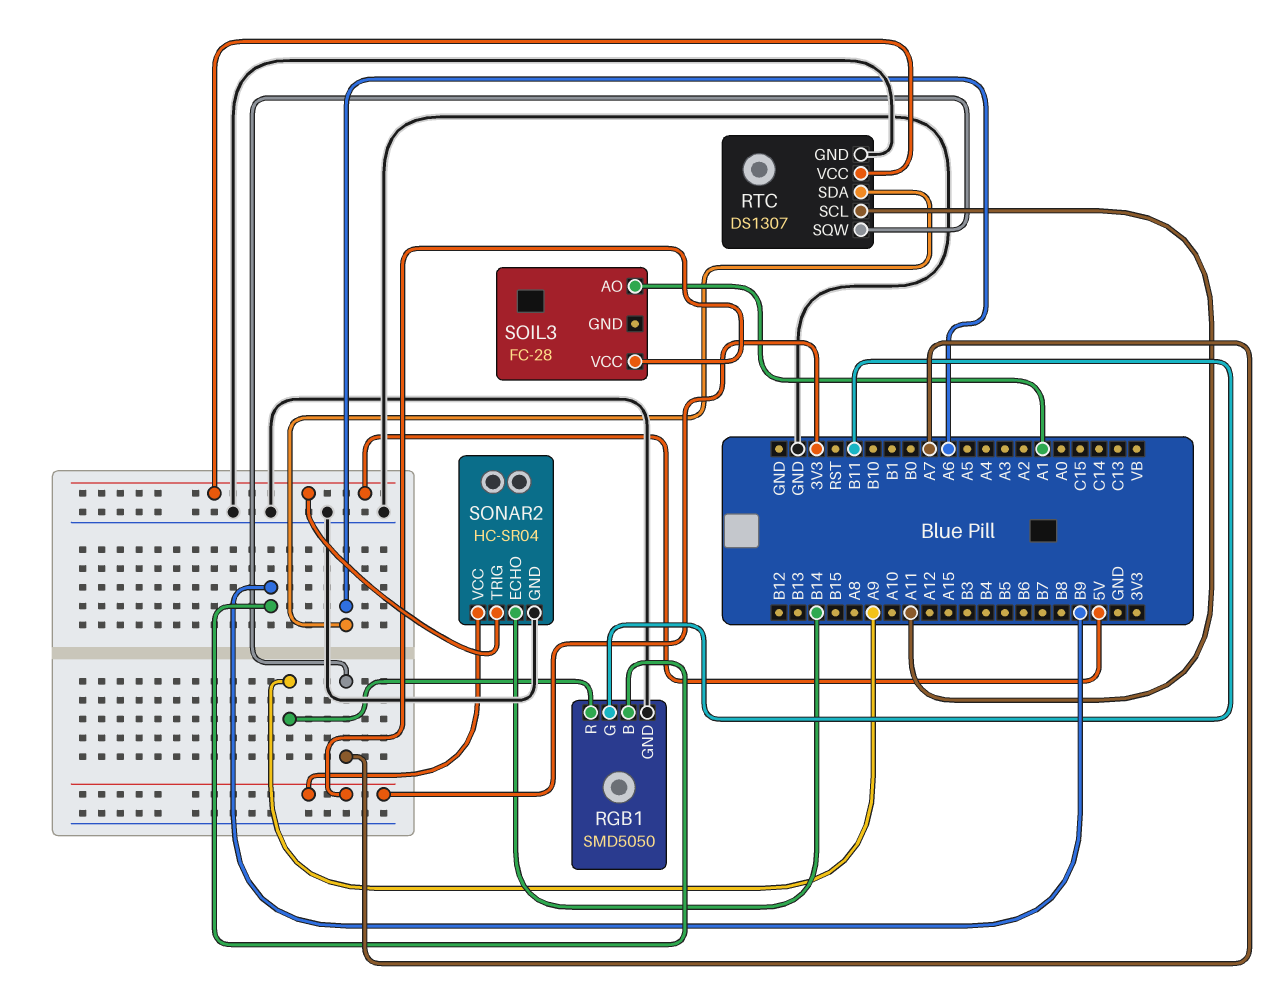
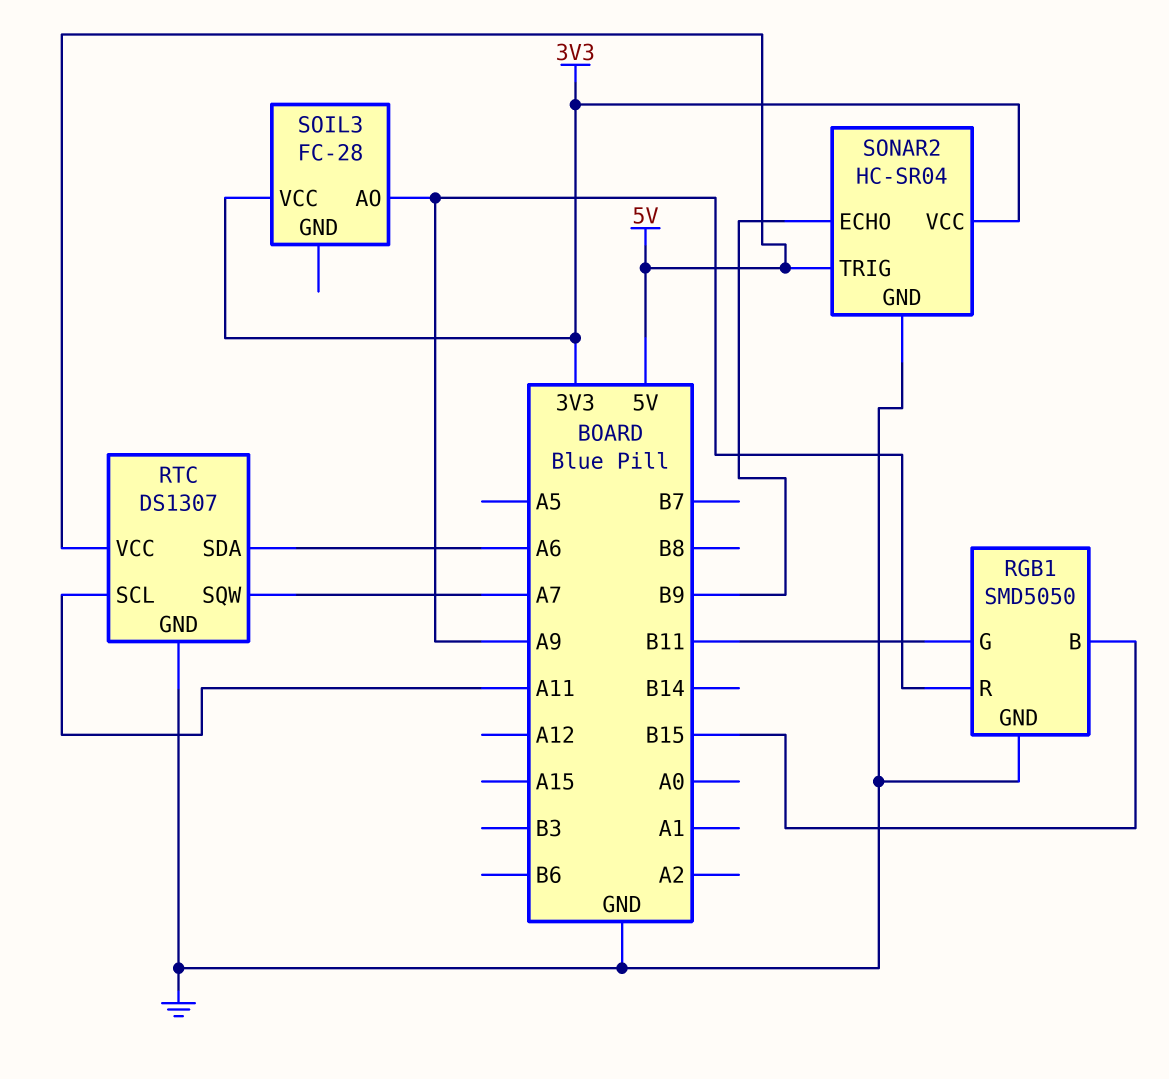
RGB1 pin B: B9 -> B15
SOIL3 pin AO: A1 -> A9
SONAR2 pin ECHO: B14 -> B9

